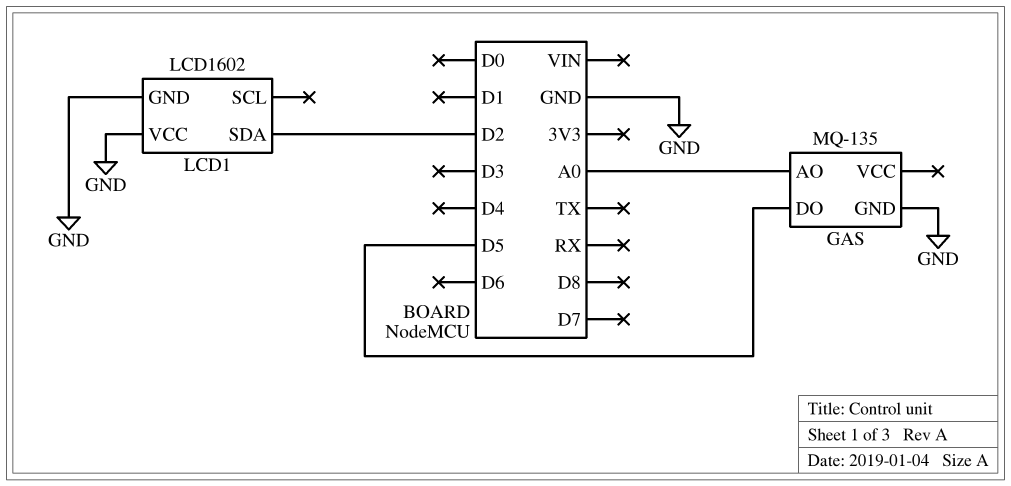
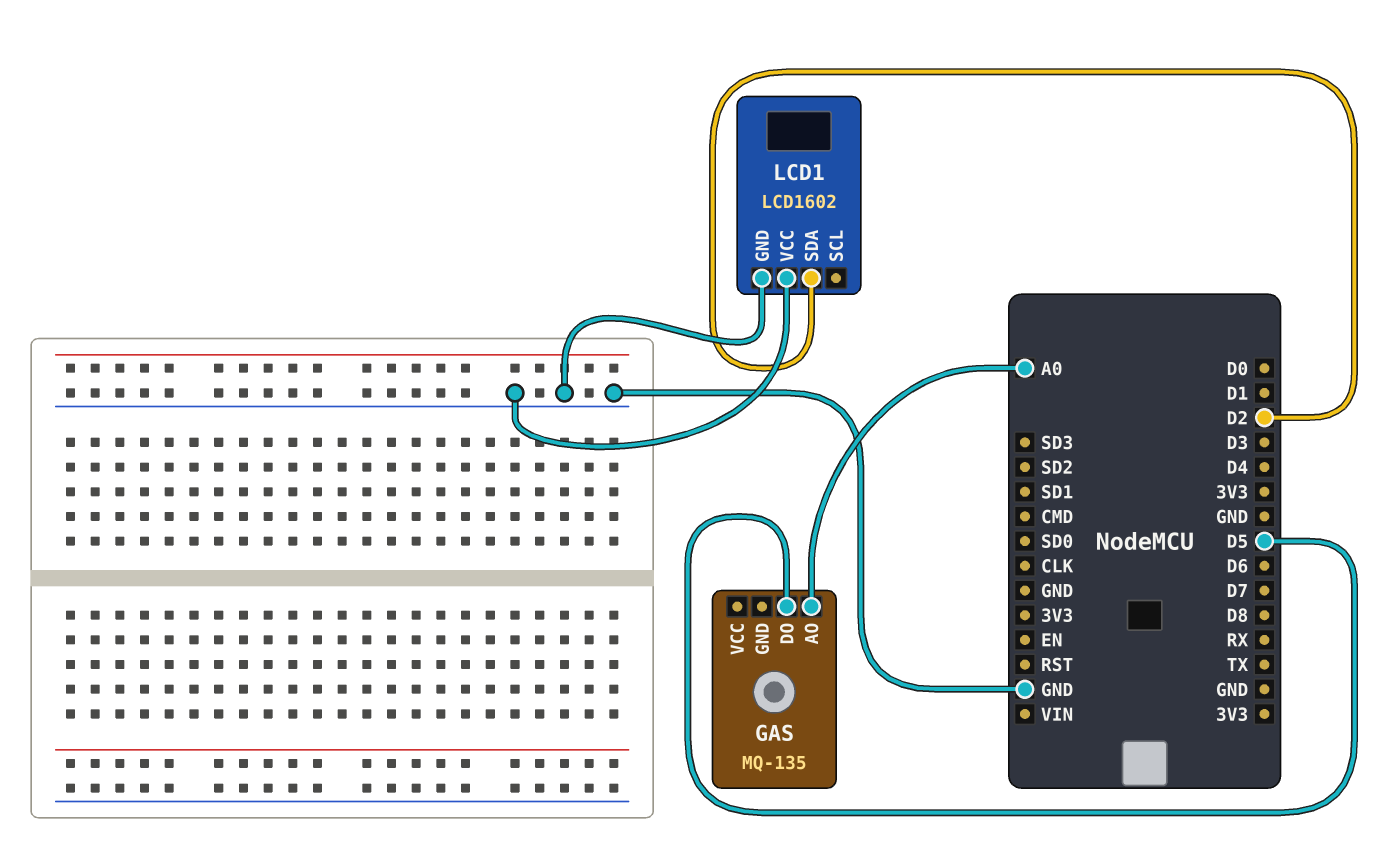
GAS pin GND: GND -> none

